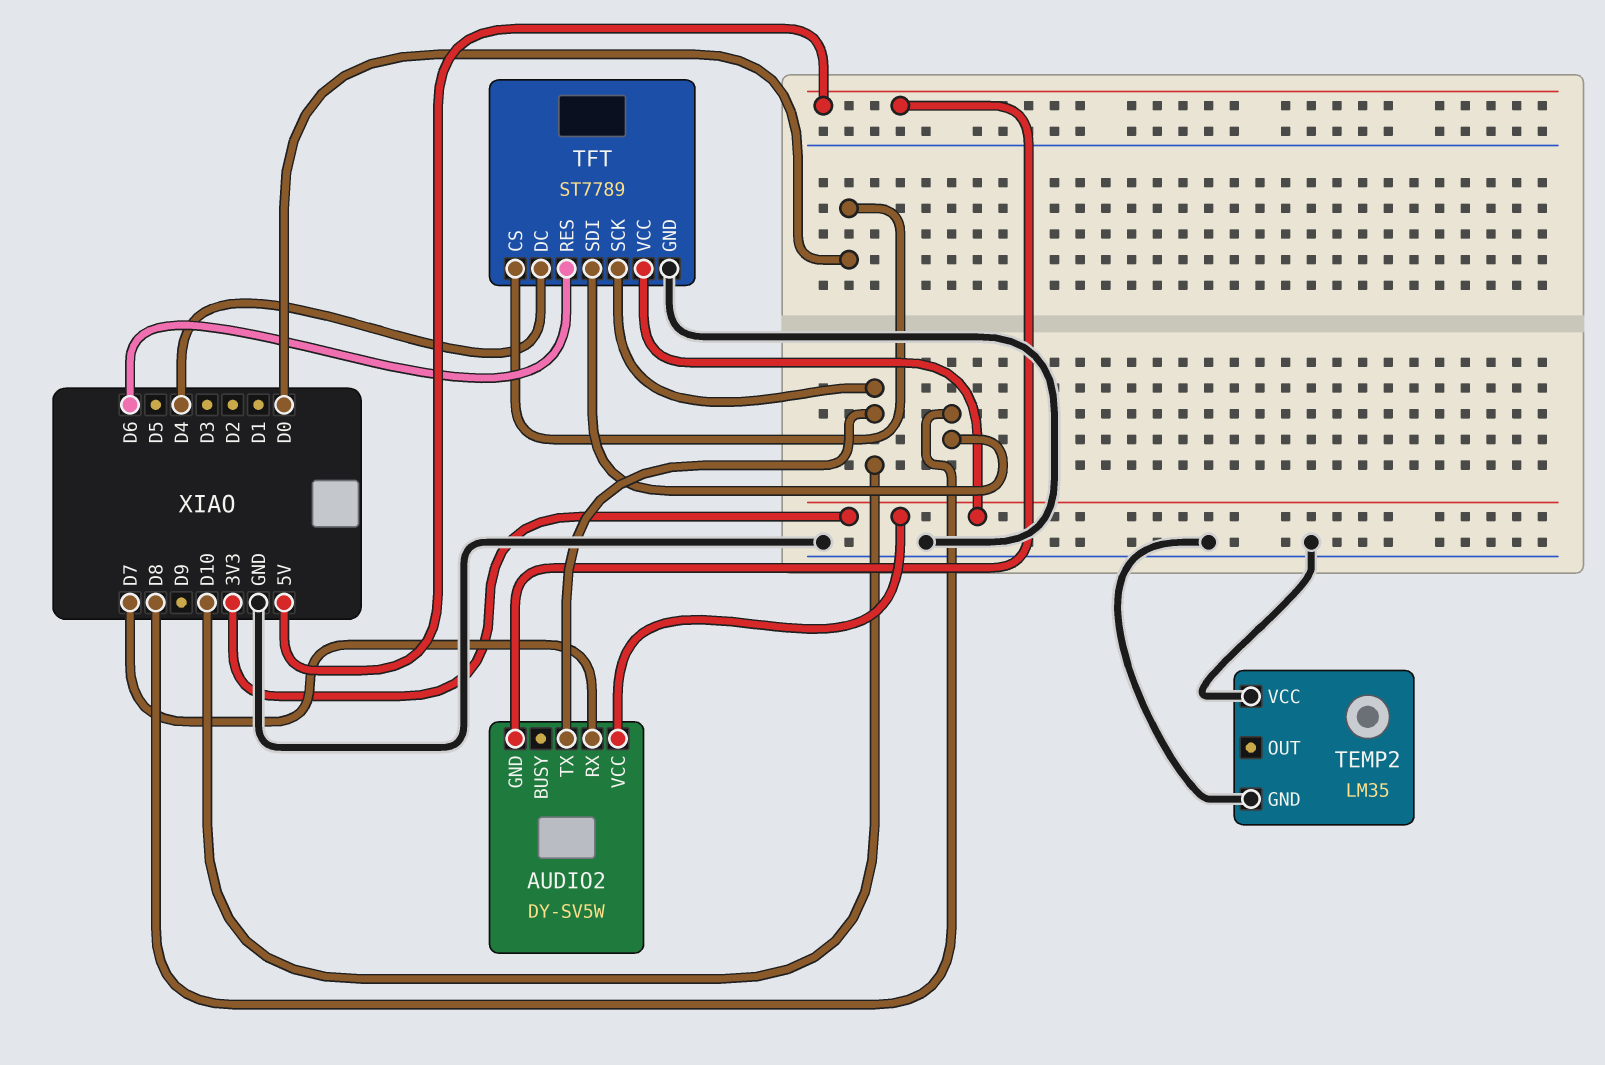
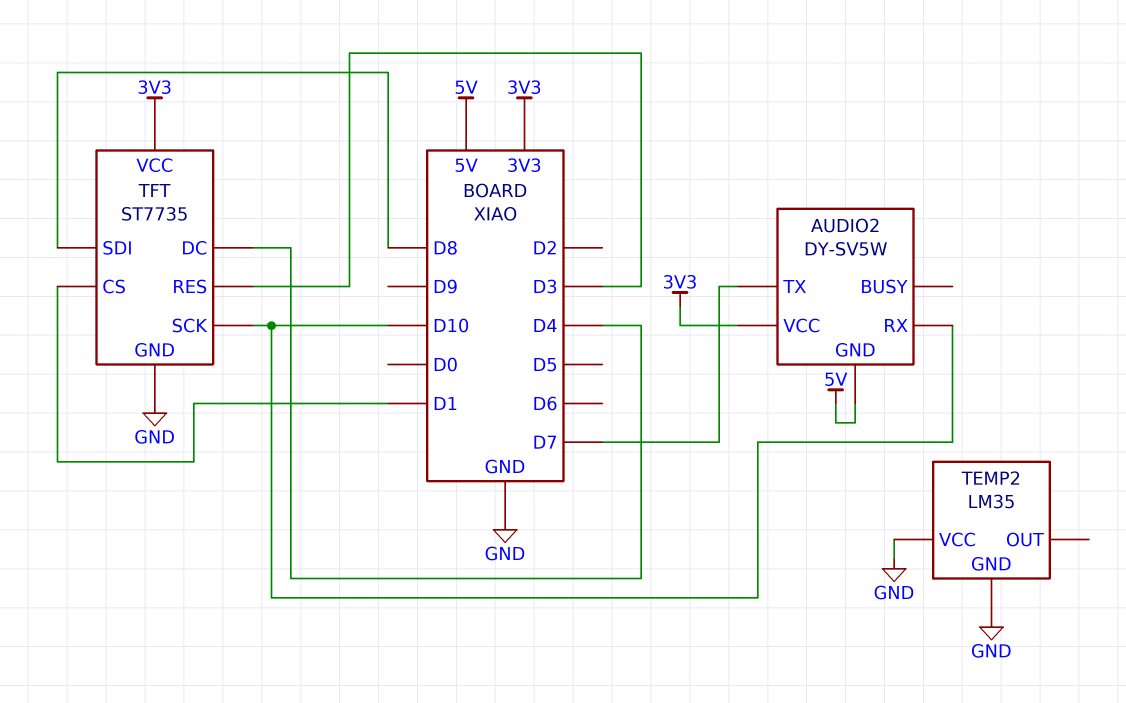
AUDIO2 pin RX: D7 -> D10
AUDIO2 pin TX: D10 -> D7
TFT: ST7789 -> ST7735
TFT pin CS: D0 -> D1
TFT pin RES: D6 -> D3

